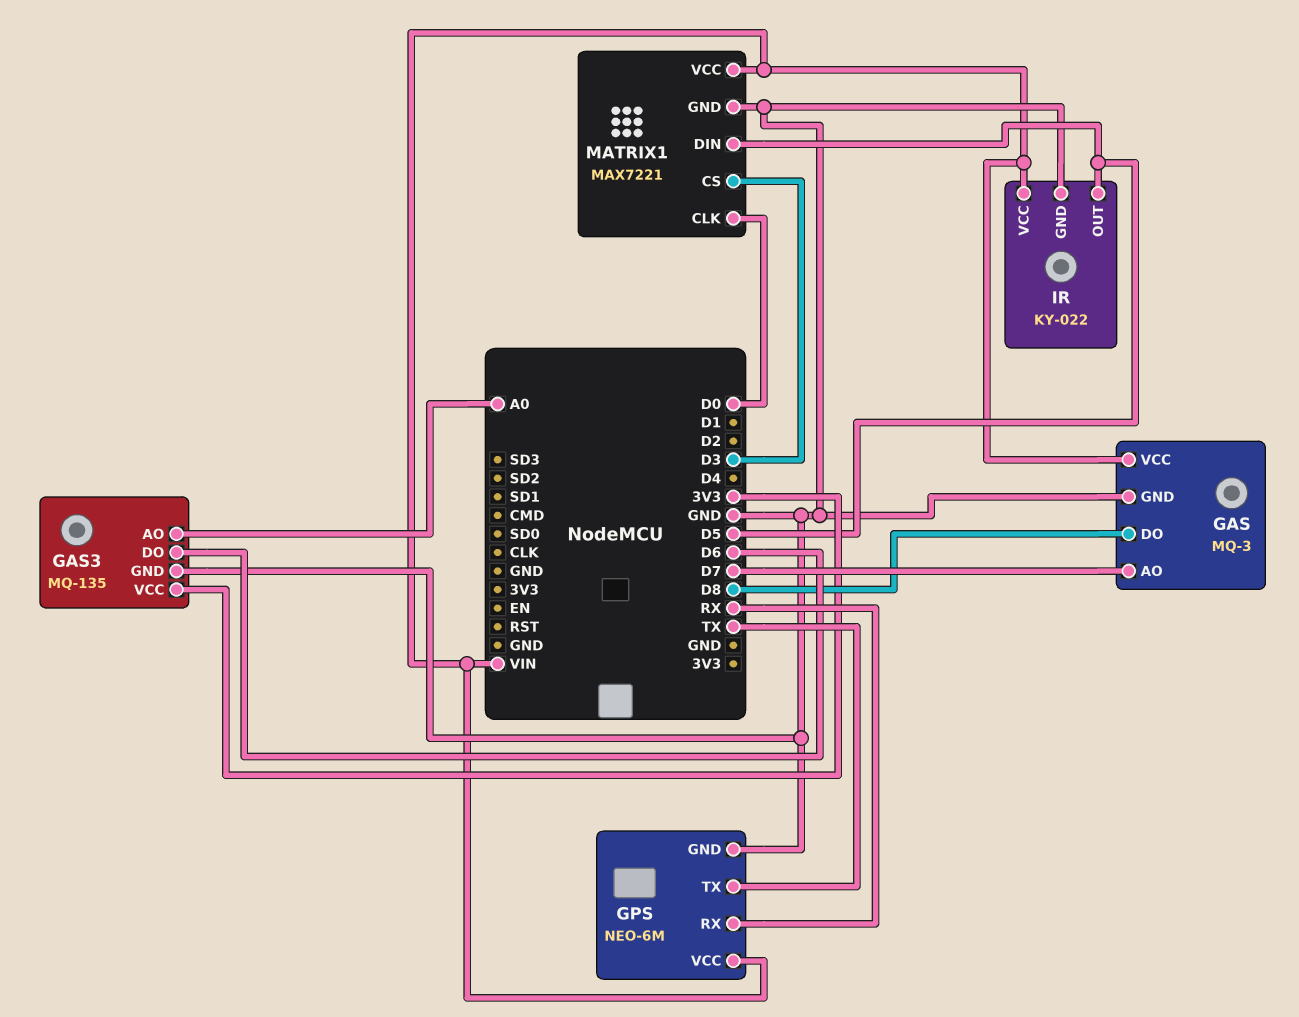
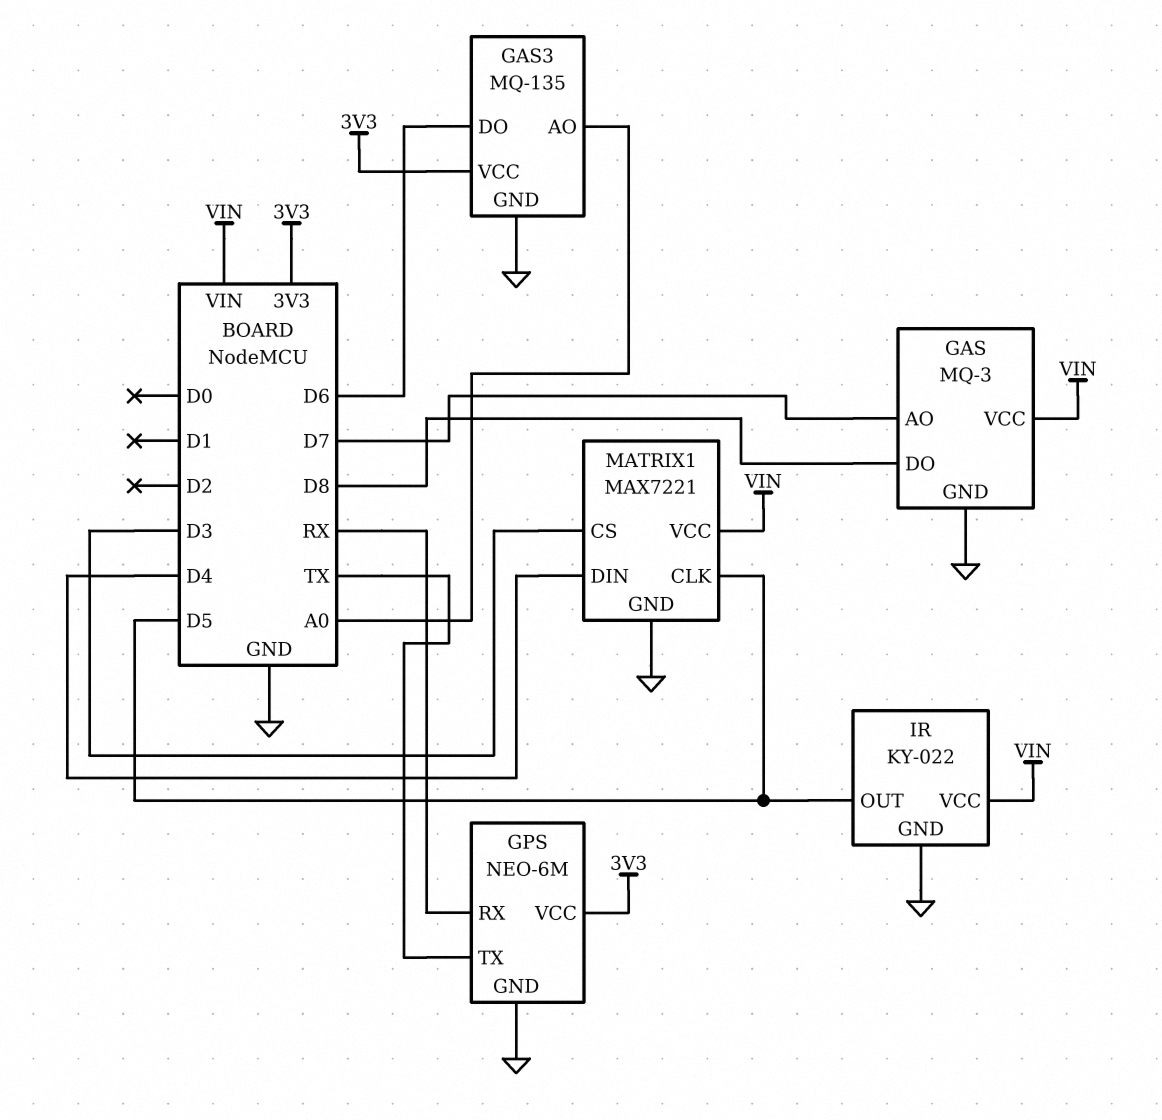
GPS pin VCC: VIN -> 3V3
MATRIX1 pin CLK: D0 -> D5
MATRIX1 pin DIN: D5 -> D4

